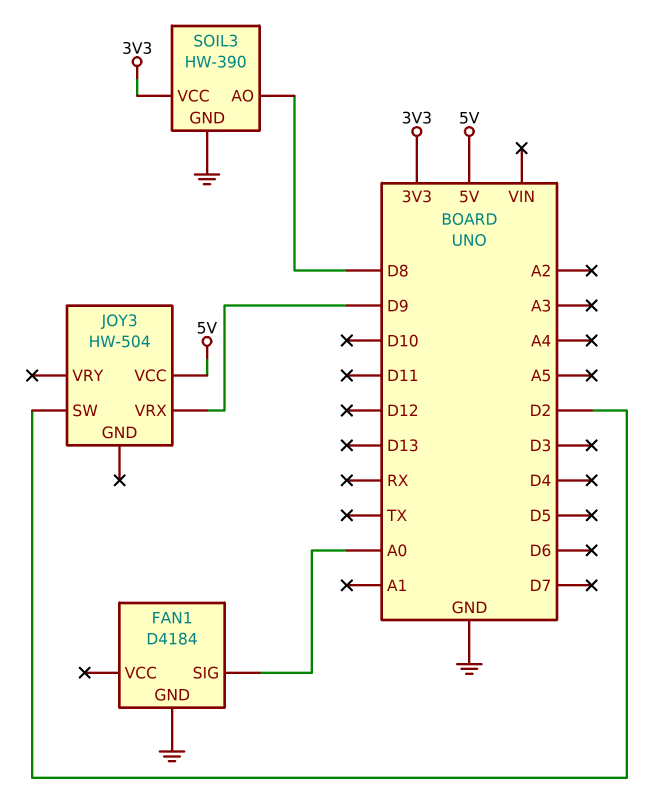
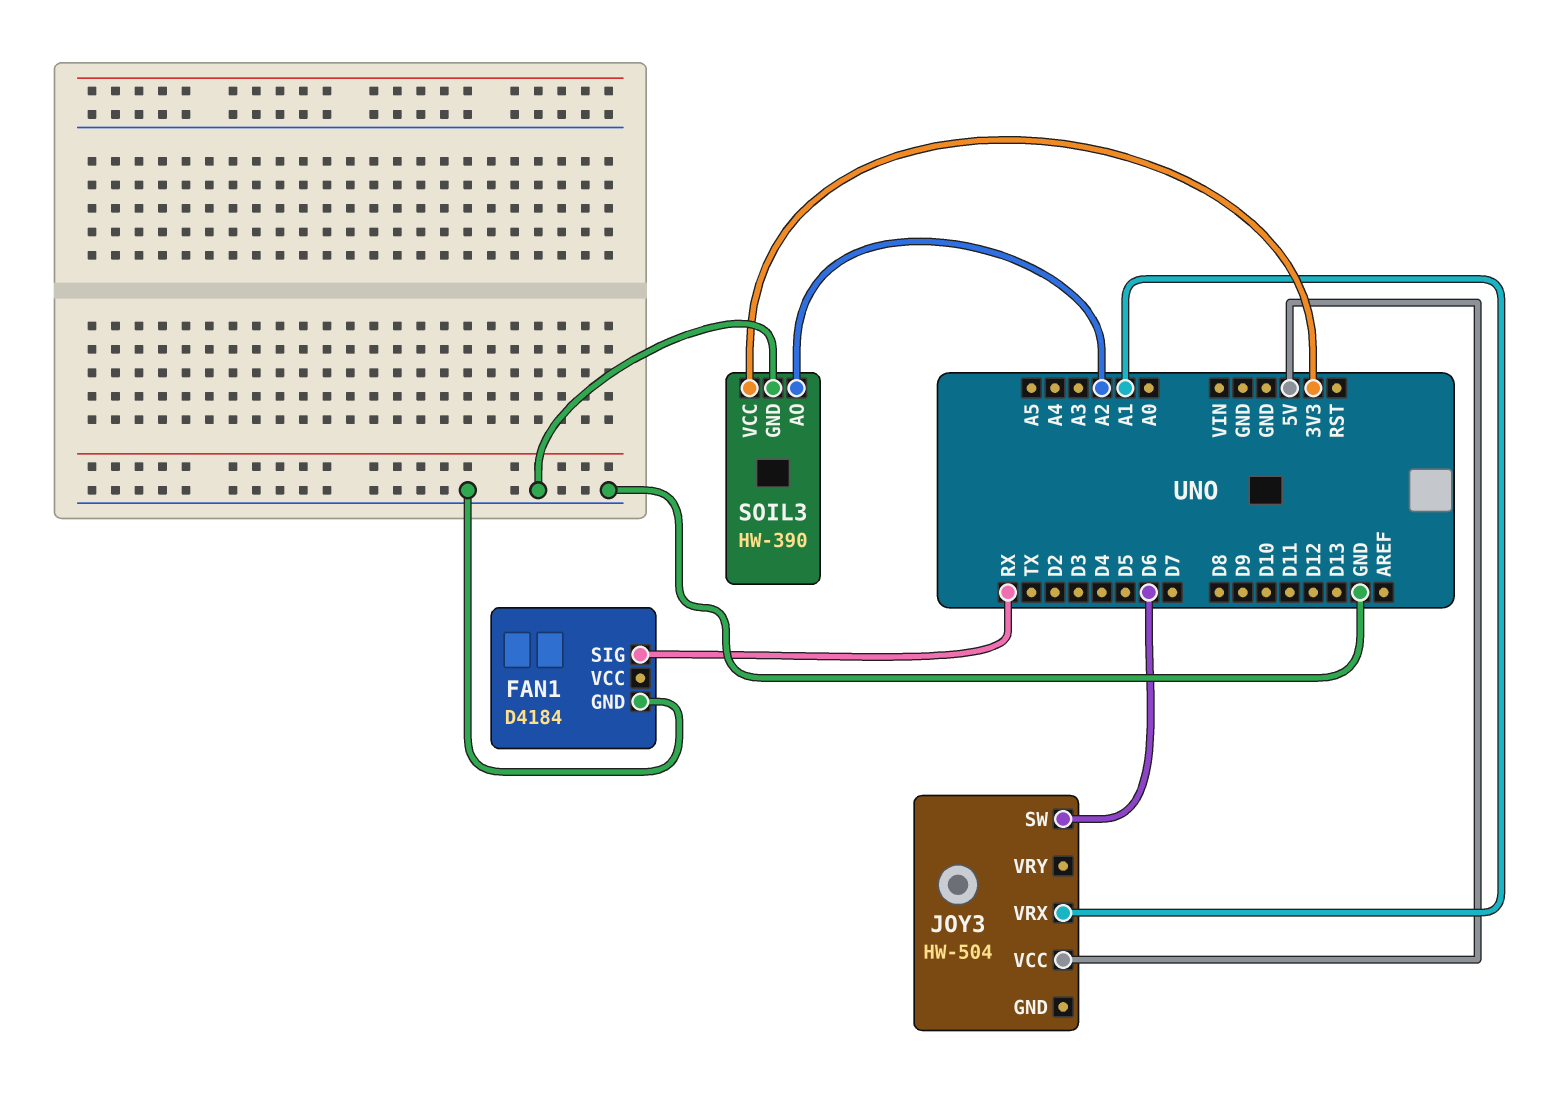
FAN1 pin SIG: A0 -> RX
JOY3 pin SW: D2 -> D6
JOY3 pin VRX: D9 -> A1
SOIL3 pin AO: D8 -> A2

